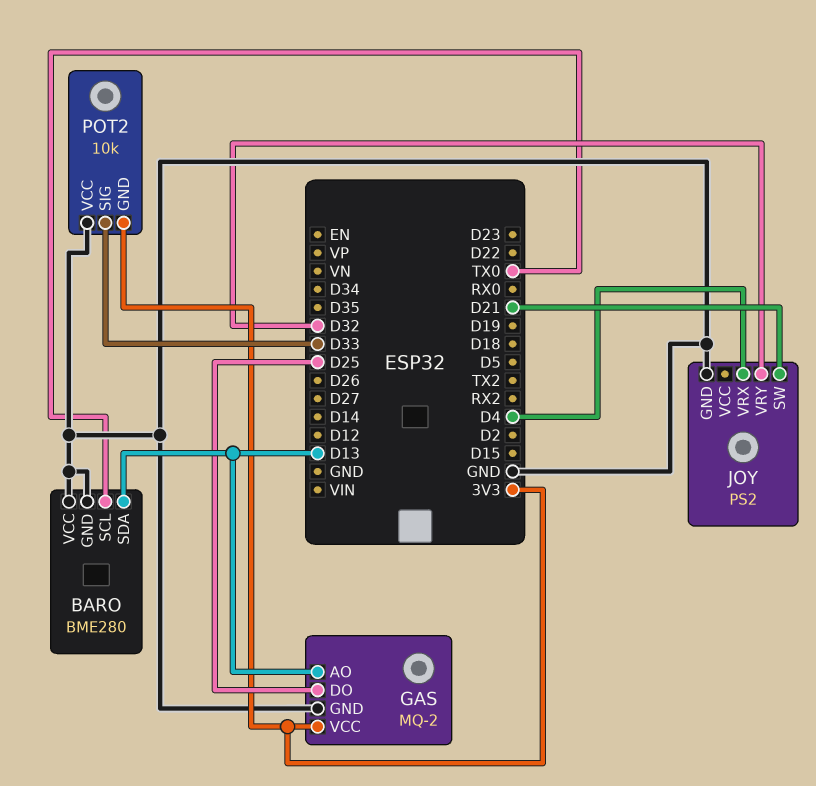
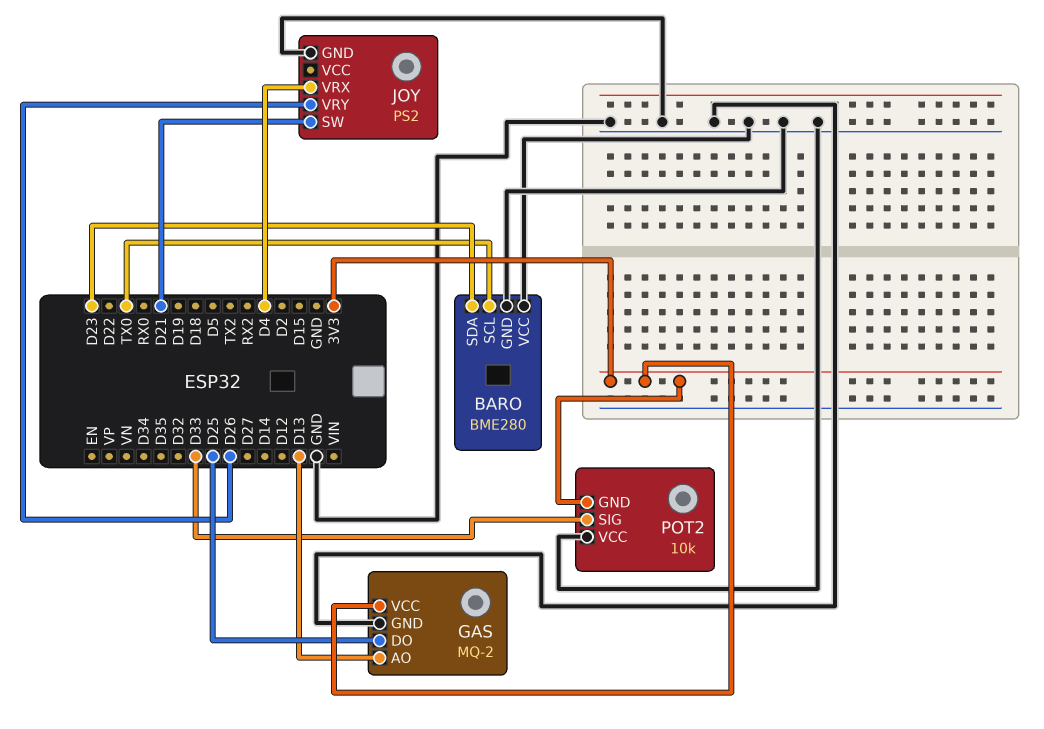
BARO pin SDA: D13 -> D23
JOY pin VRY: D32 -> D26

